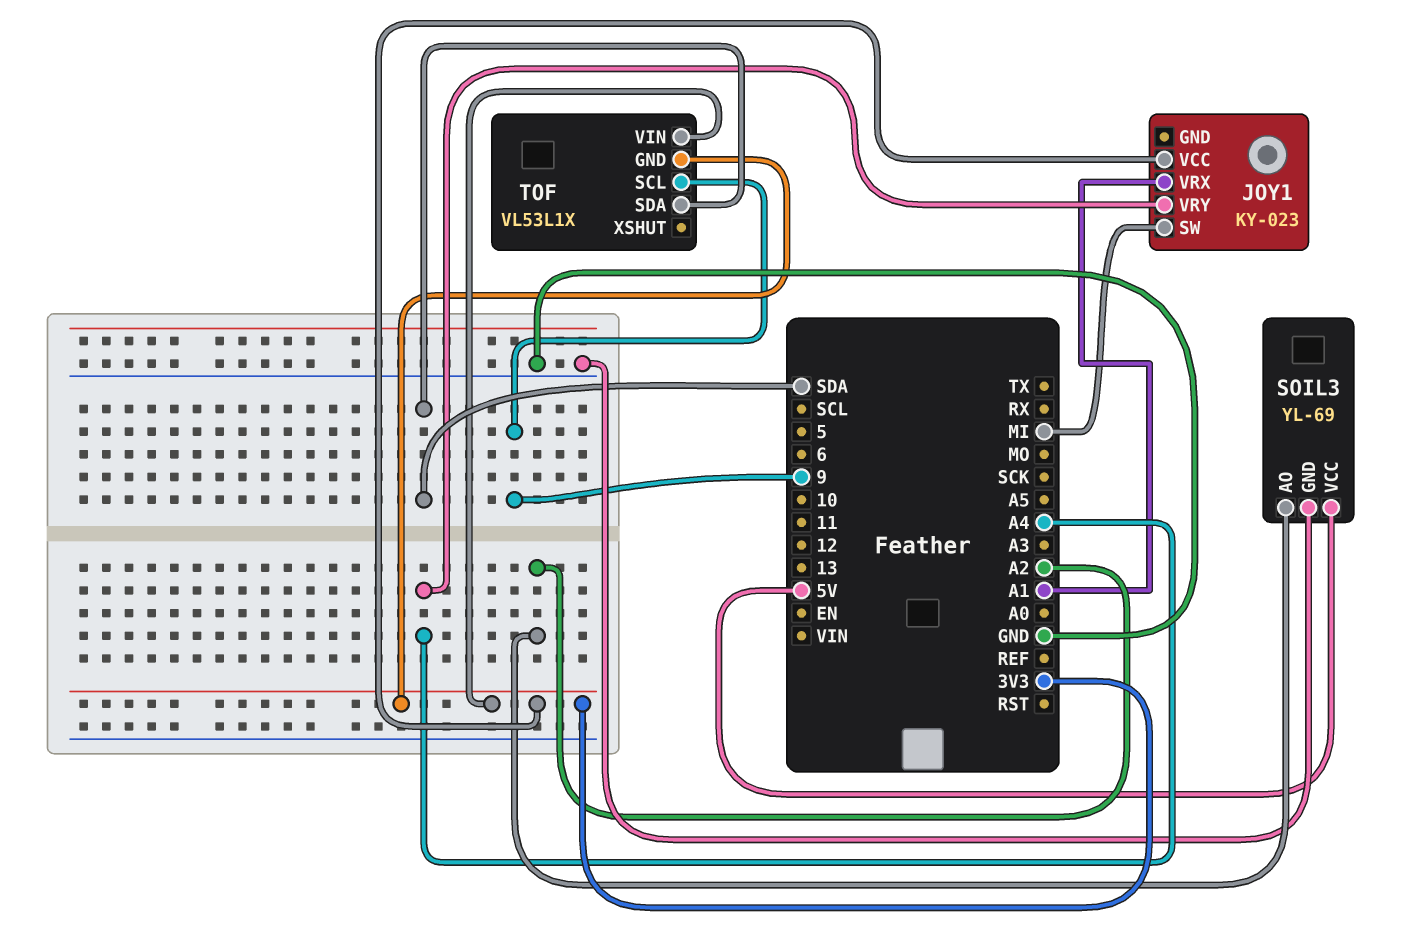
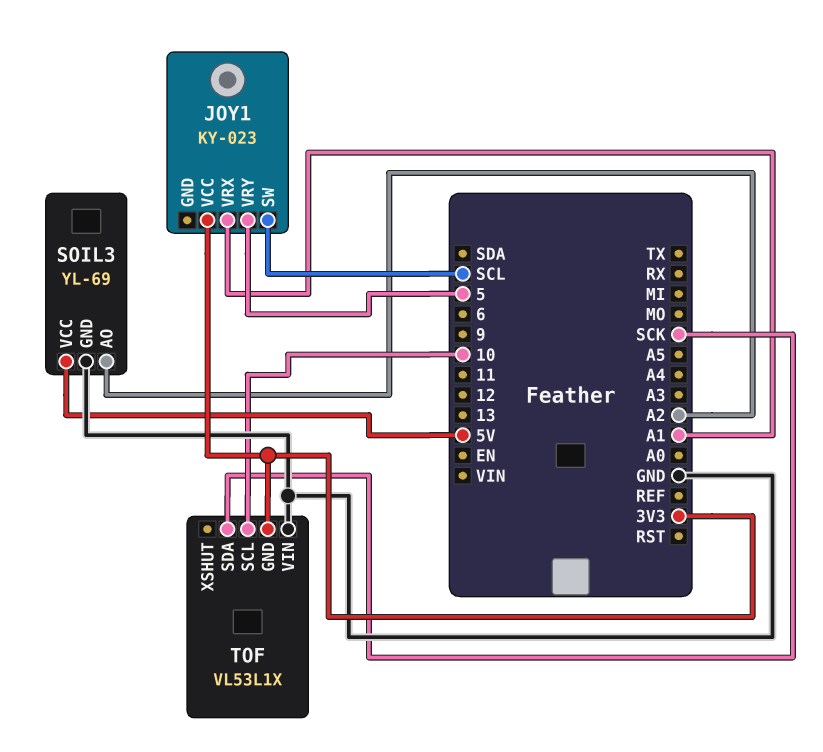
JOY1 pin SW: MI -> SCL
JOY1 pin VRY: A4 -> 5
TOF pin SCL: 9 -> 10
TOF pin SDA: SDA -> SCK
TOF pin VIN: 3V3 -> GND

